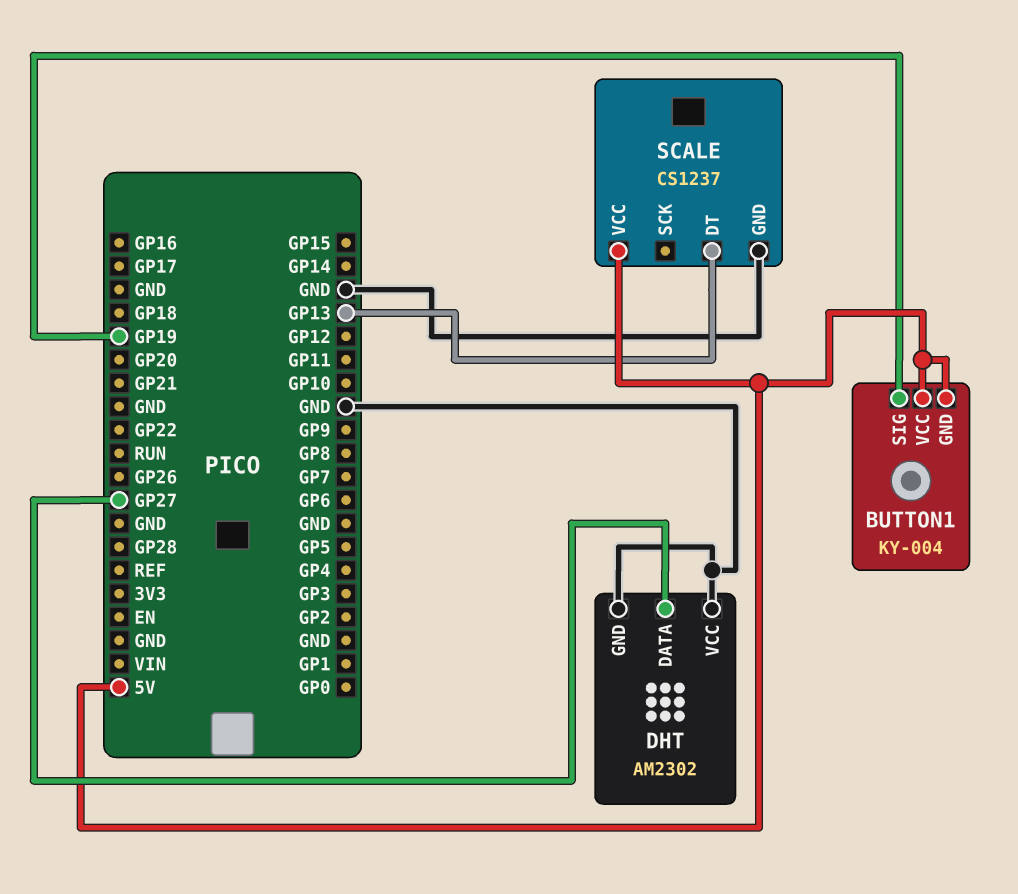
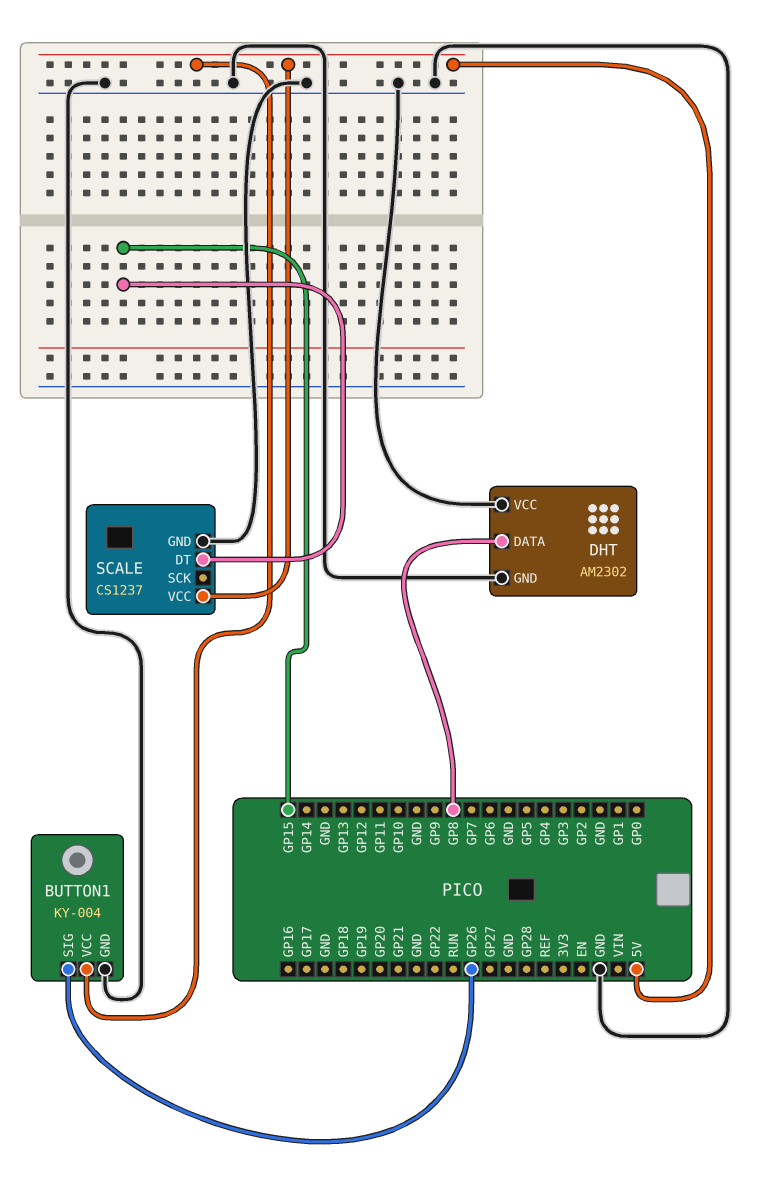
BUTTON1 pin GND: 5V -> GND
BUTTON1 pin SIG: GP19 -> GP26
DHT pin DATA: GP27 -> GP8
SCALE pin DT: GP13 -> GP15

